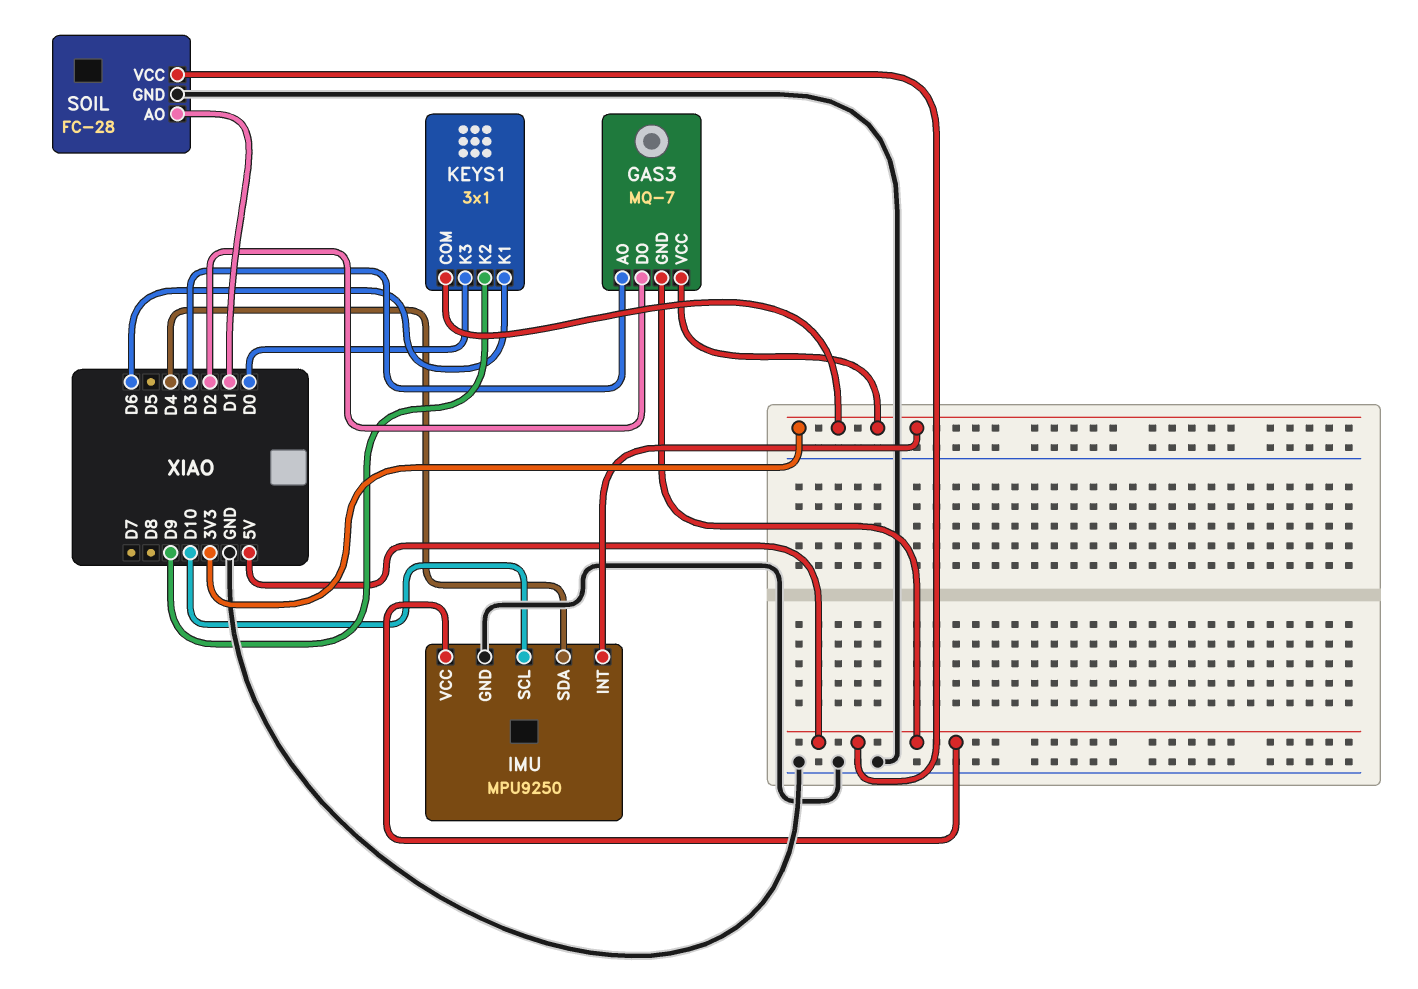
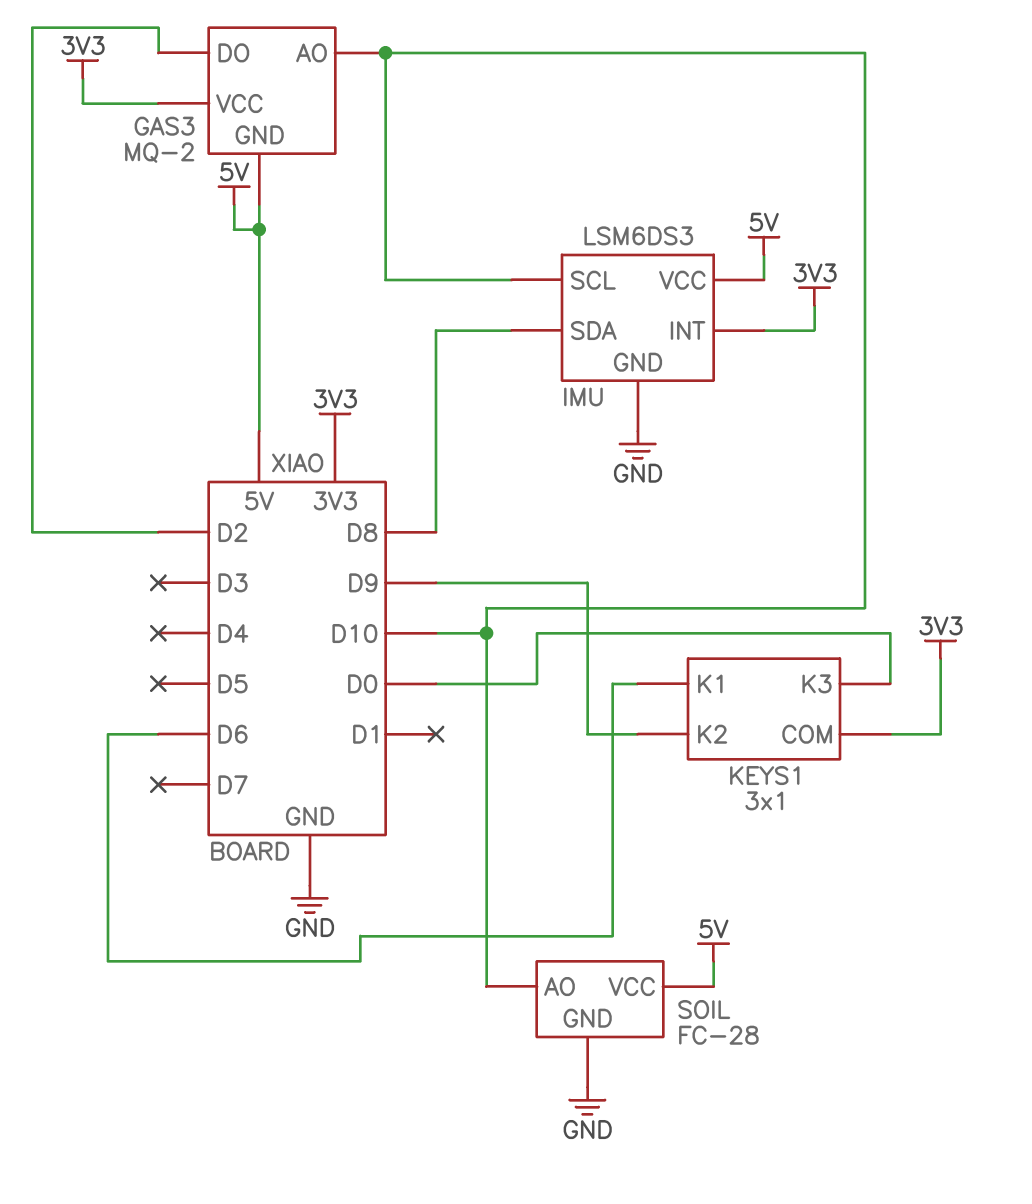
GAS3: MQ-7 -> MQ-2
GAS3 pin AO: D3 -> D10
IMU: MPU9250 -> LSM6DS3
IMU pin SDA: D4 -> D8
SOIL pin AO: D1 -> D10

